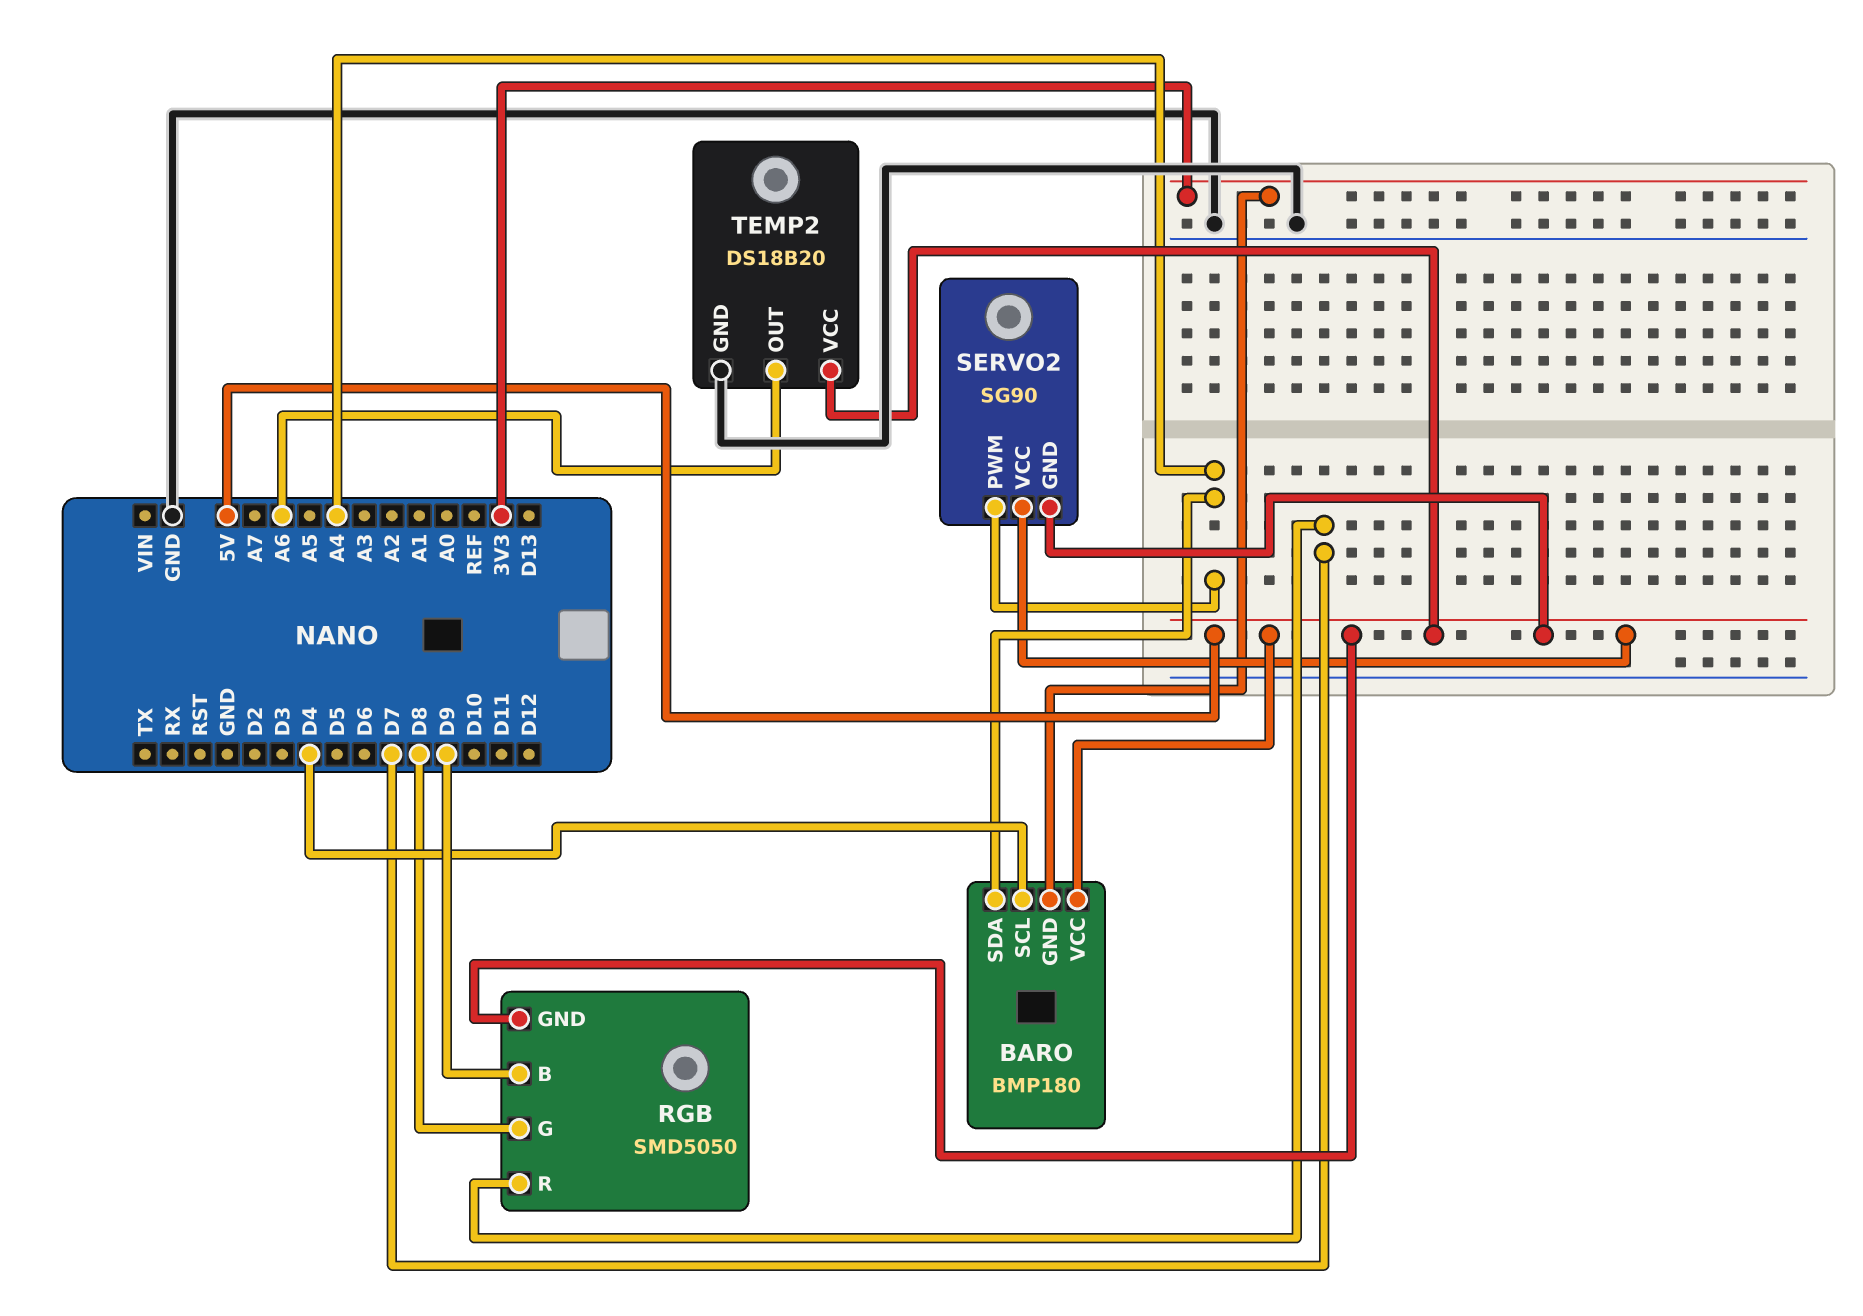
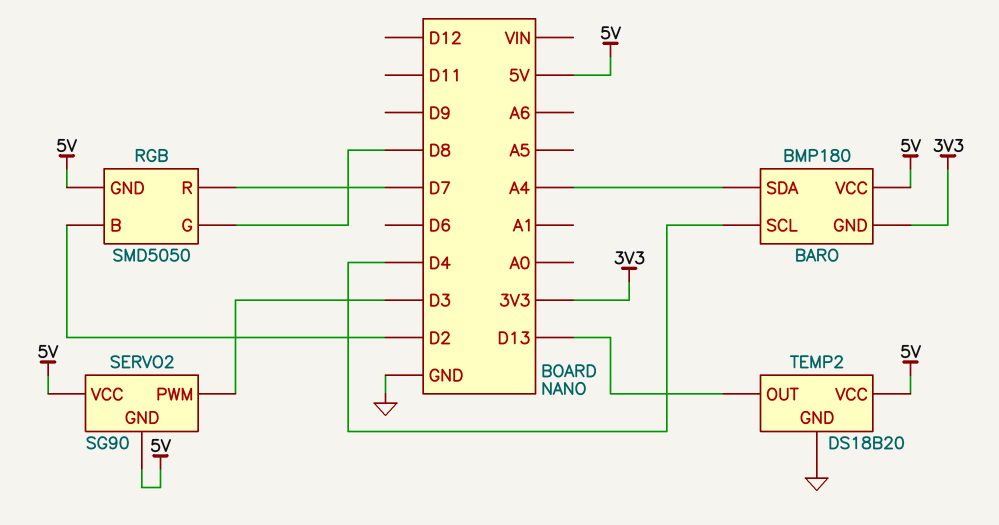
RGB pin B: D9 -> D2
SERVO2 pin PWM: A4 -> D3
TEMP2 pin OUT: A6 -> D13

